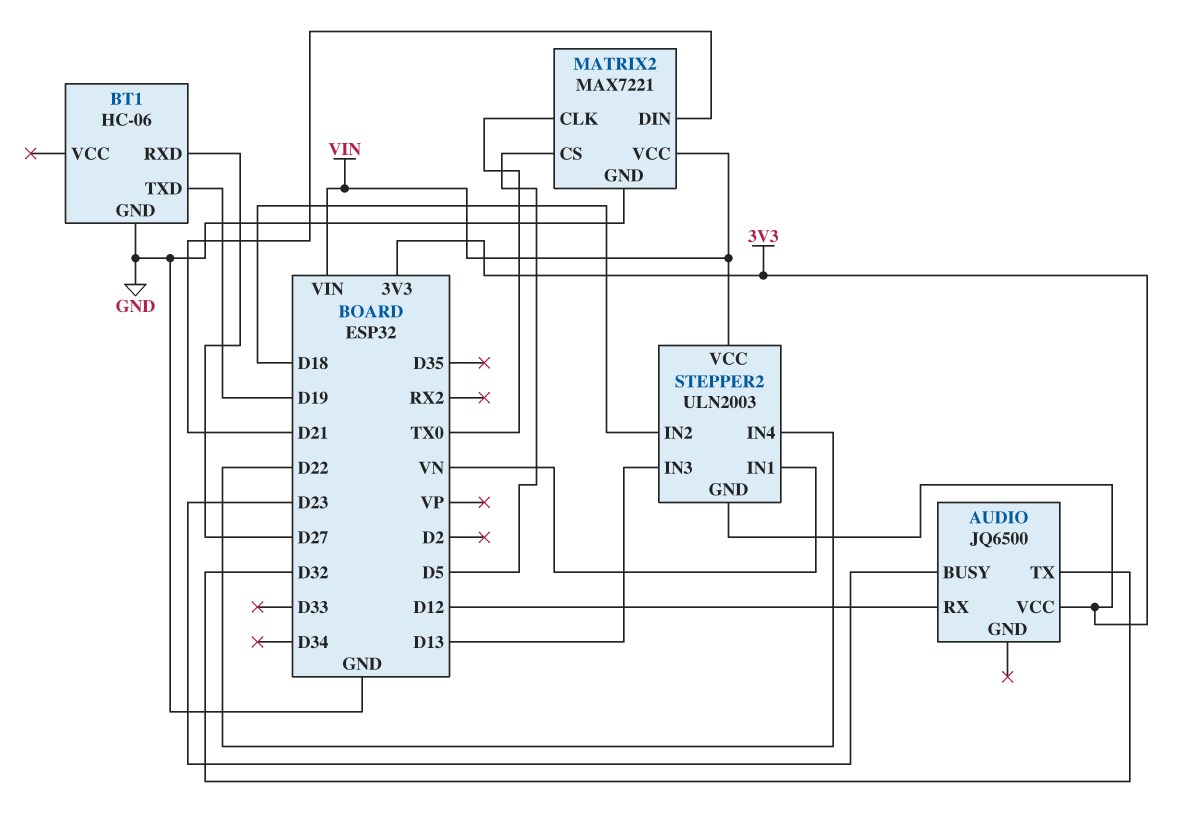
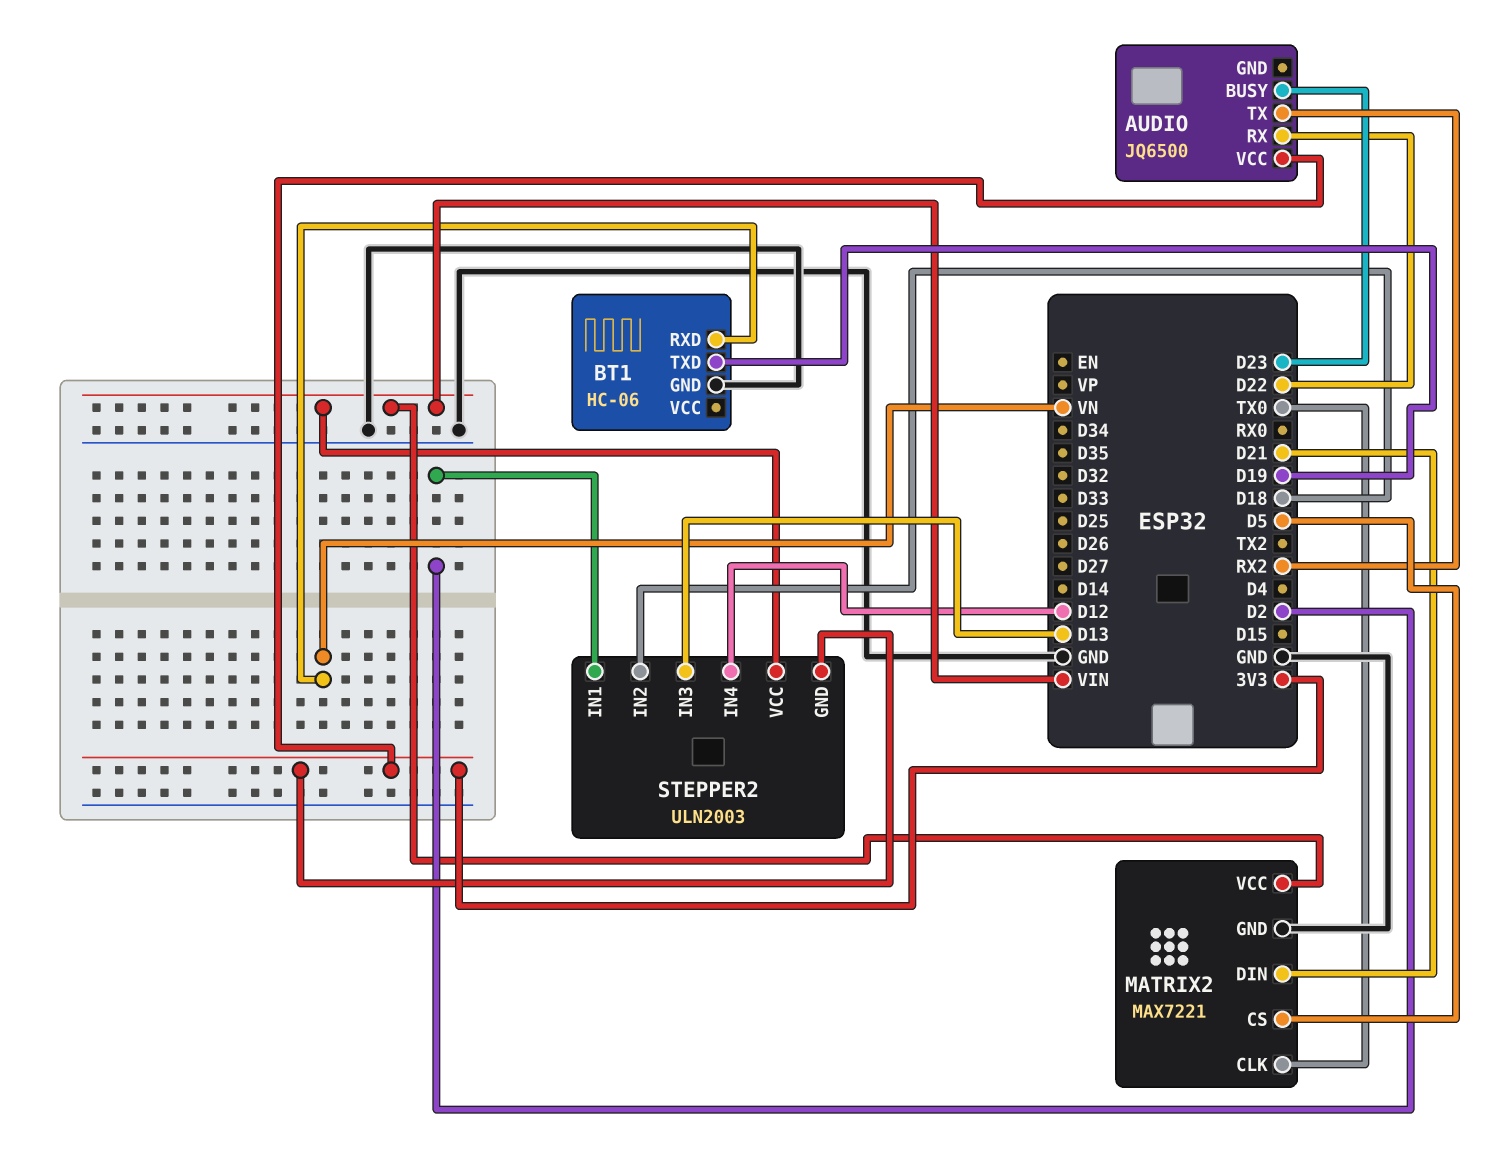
AUDIO pin RX: D12 -> D22
AUDIO pin TX: D32 -> RX2
BT1 pin RXD: D27 -> VN
STEPPER2 pin IN1: VN -> D2
STEPPER2 pin IN4: D22 -> D12

